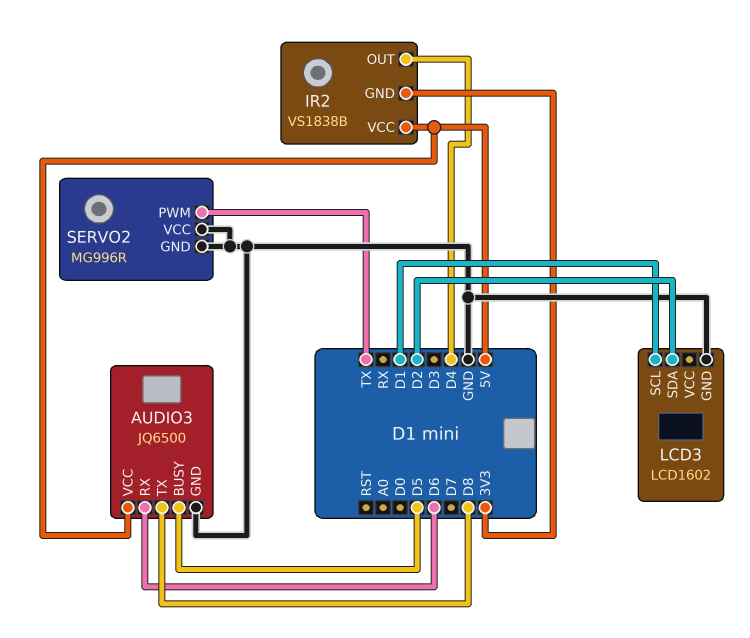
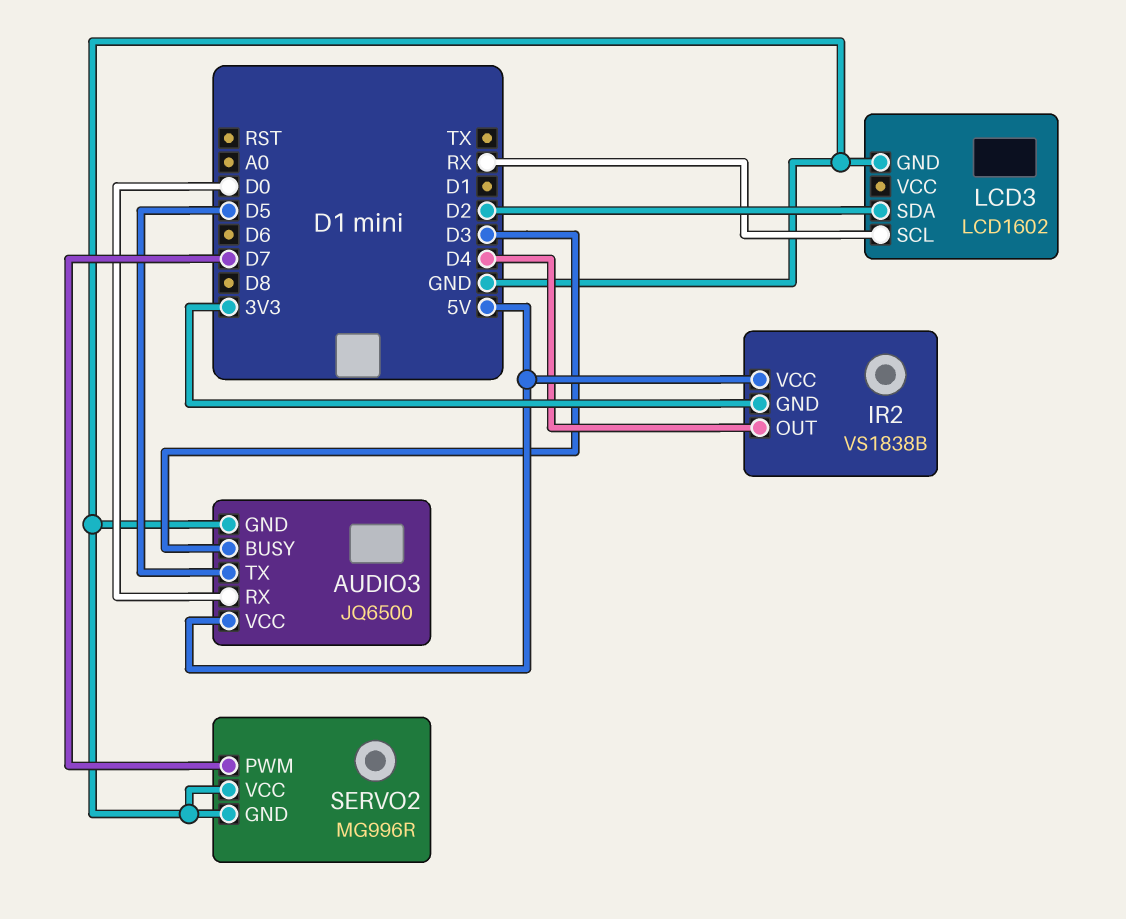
AUDIO3 pin BUSY: D5 -> D3
AUDIO3 pin RX: D6 -> D0
AUDIO3 pin TX: D8 -> D5
LCD3 pin SCL: D1 -> RX
SERVO2 pin PWM: TX -> D7

